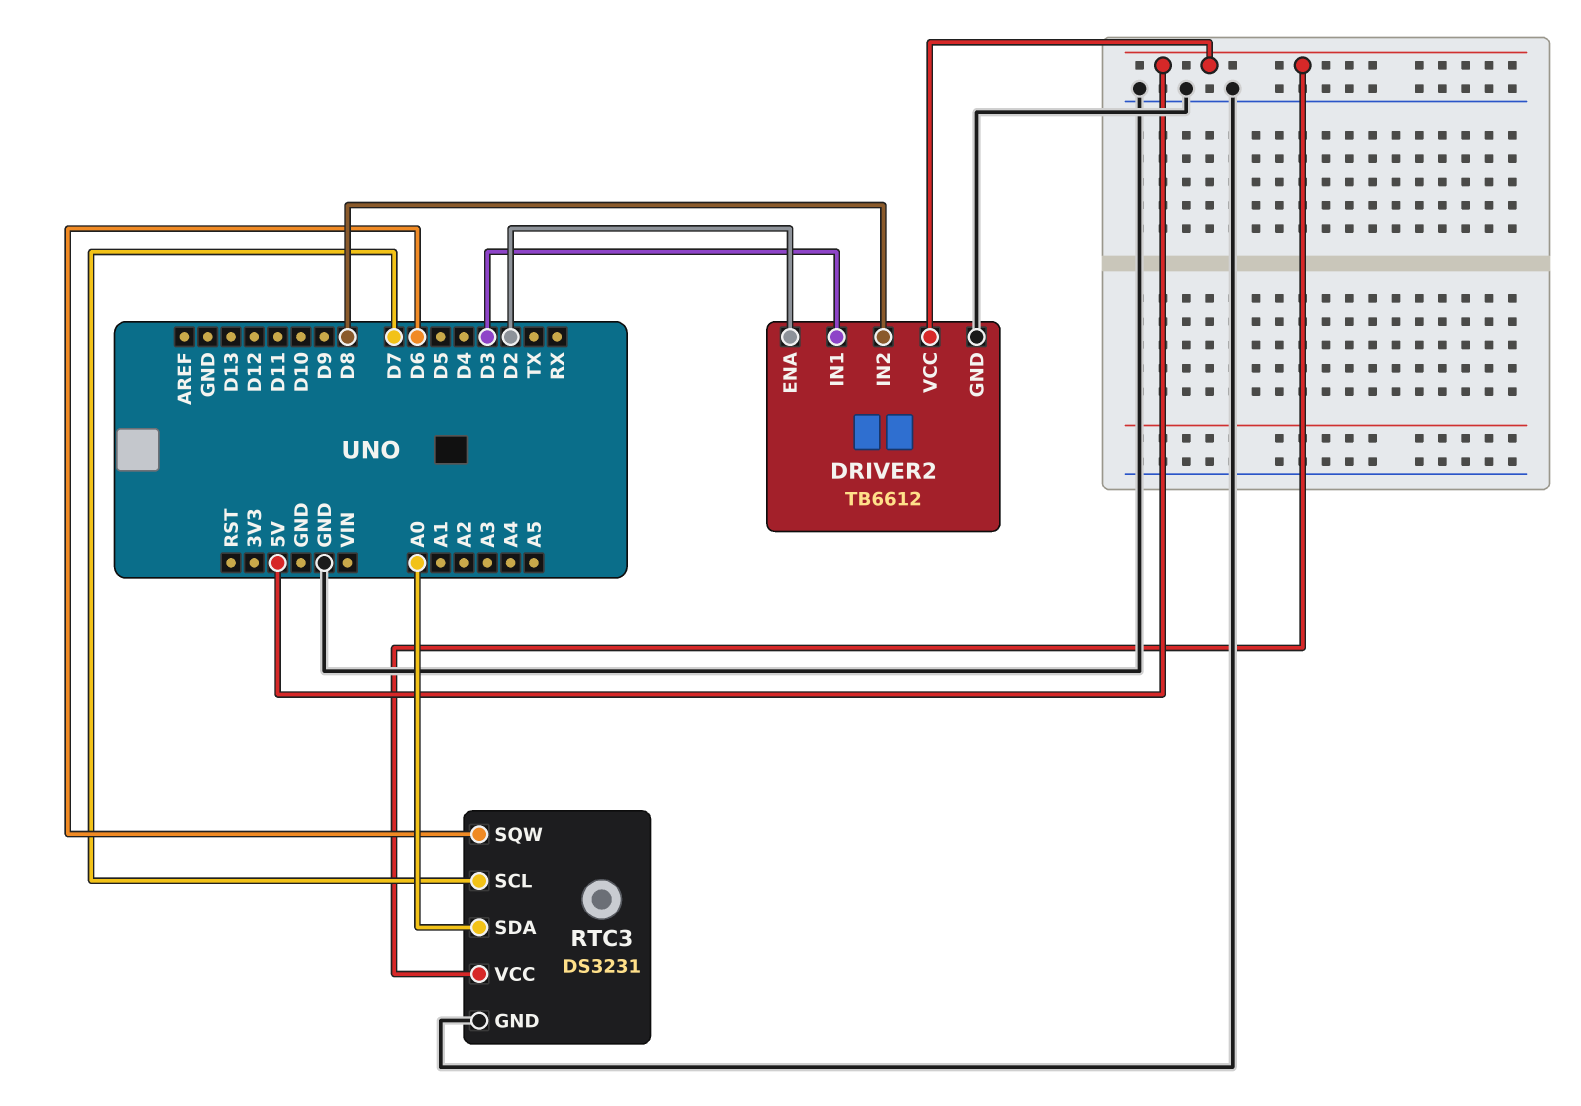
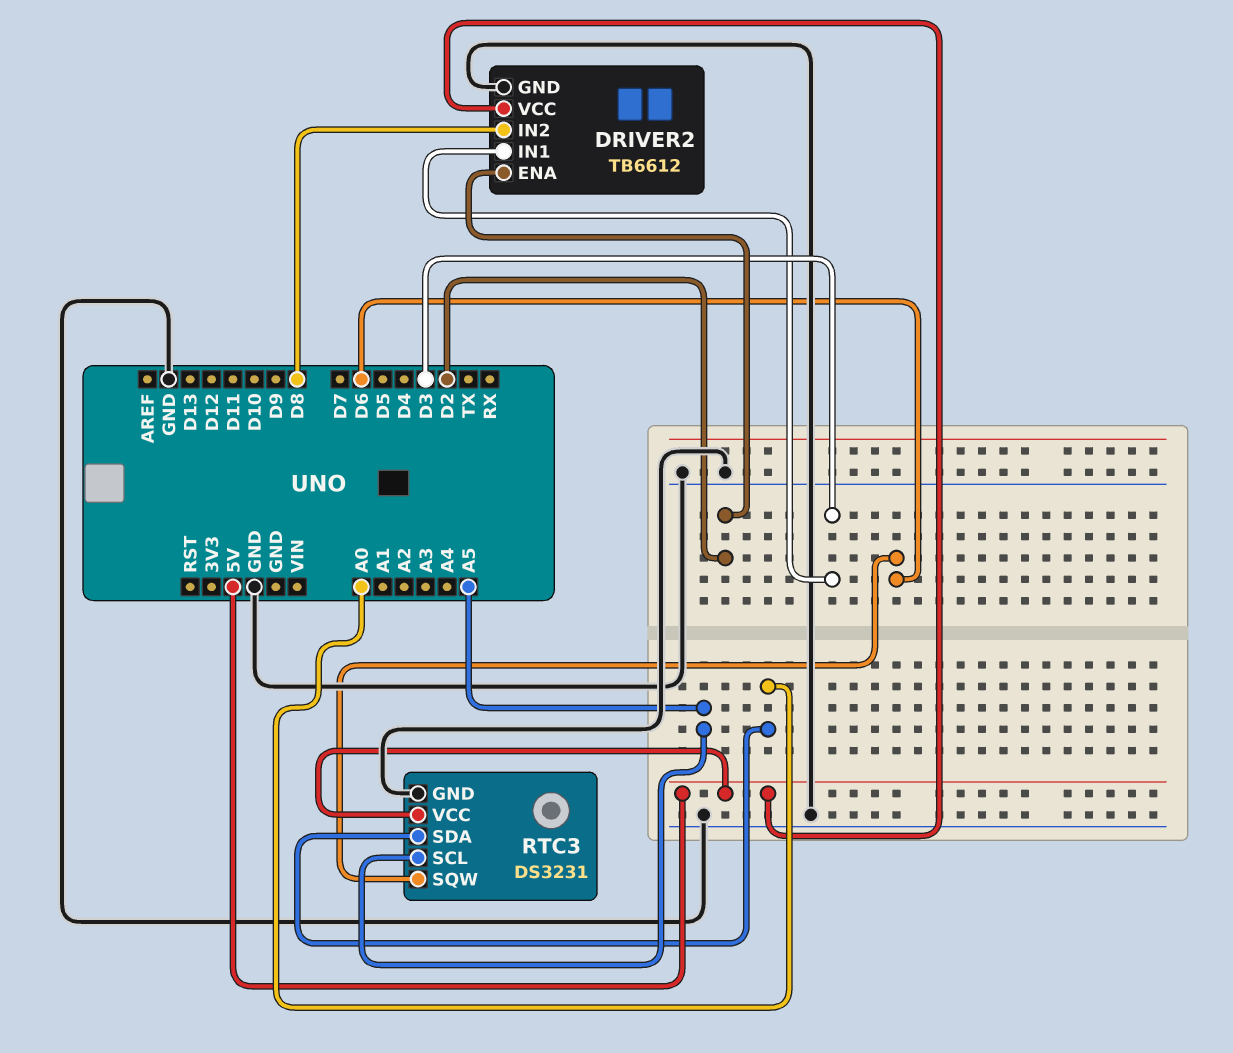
RTC3 pin SCL: D7 -> A5

